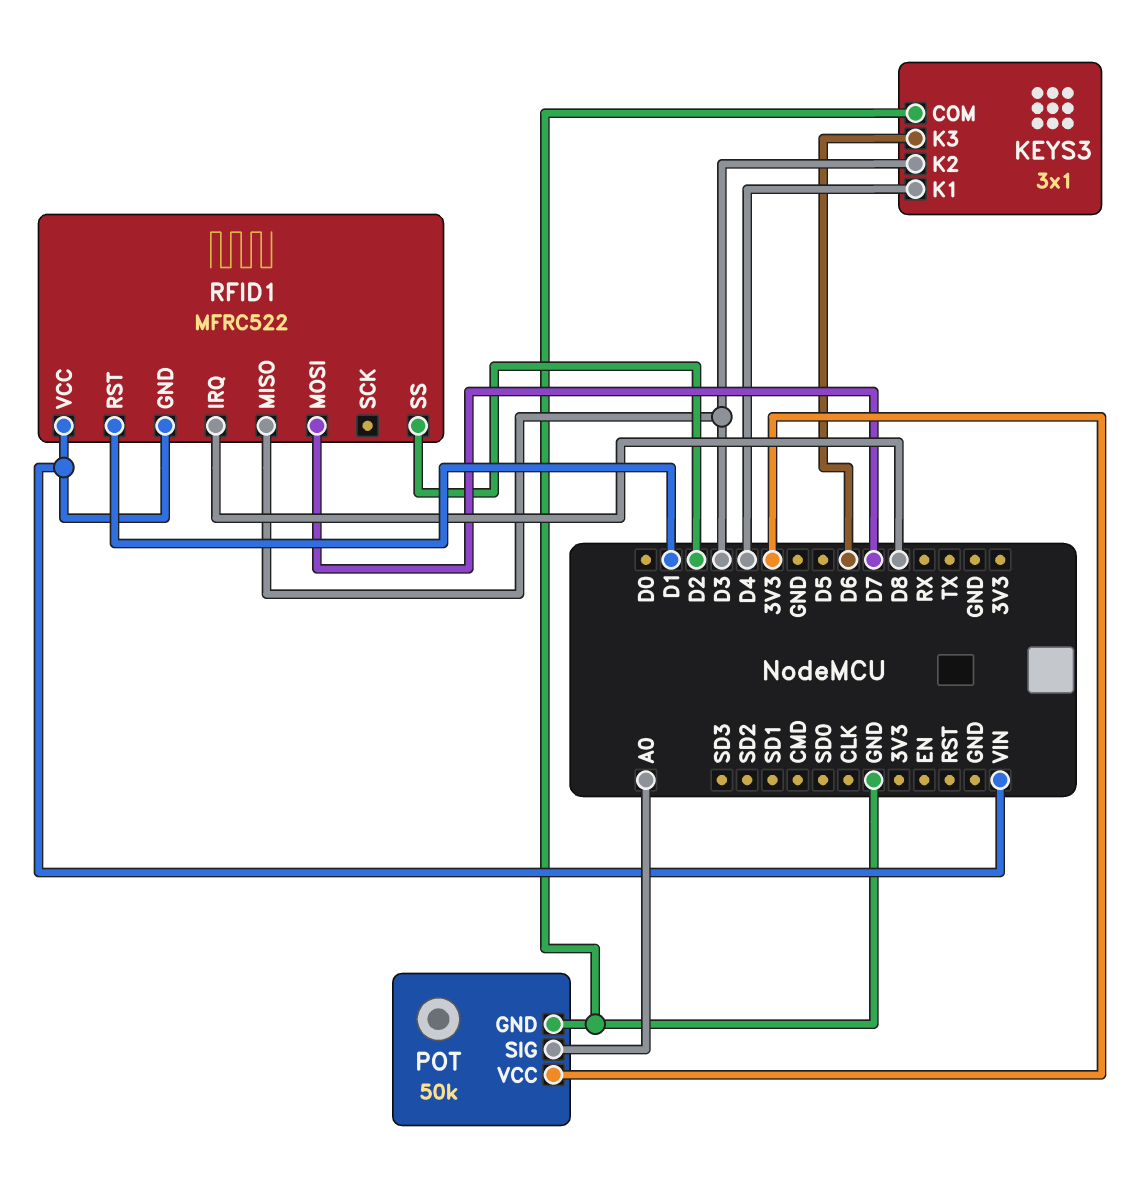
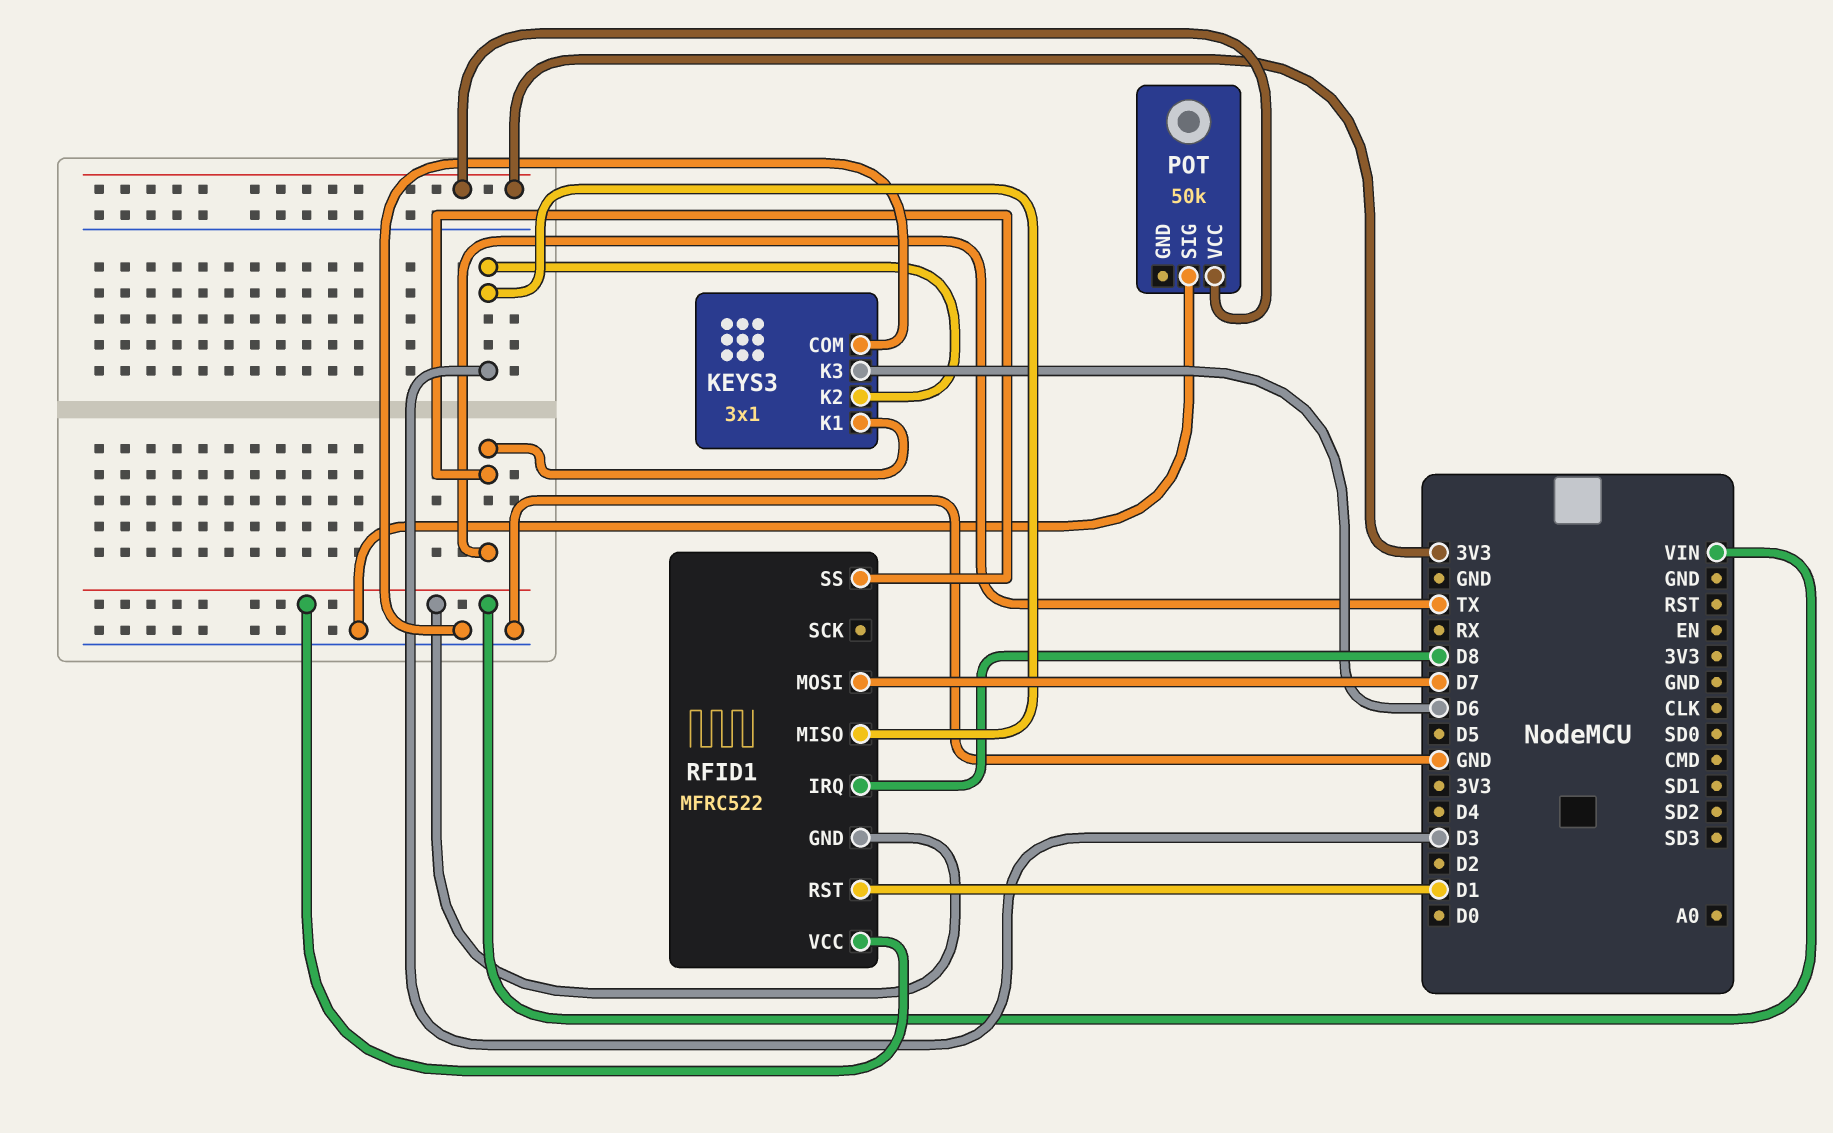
KEYS3 pin K1: D4 -> TX
POT pin GND: GND -> none
POT pin SIG: A0 -> GND
RFID1 pin SS: D2 -> TX

